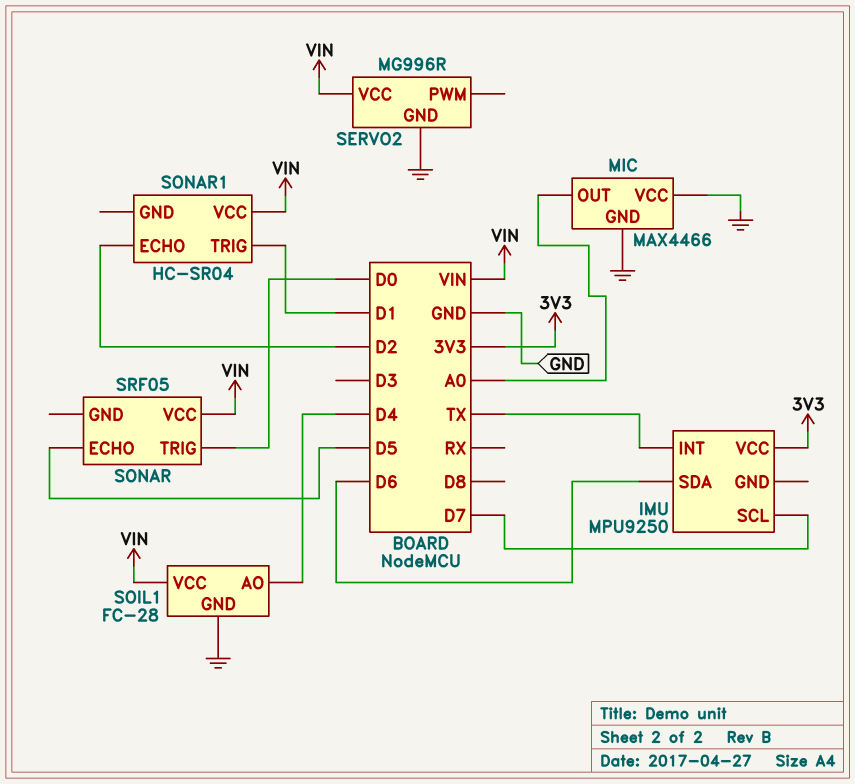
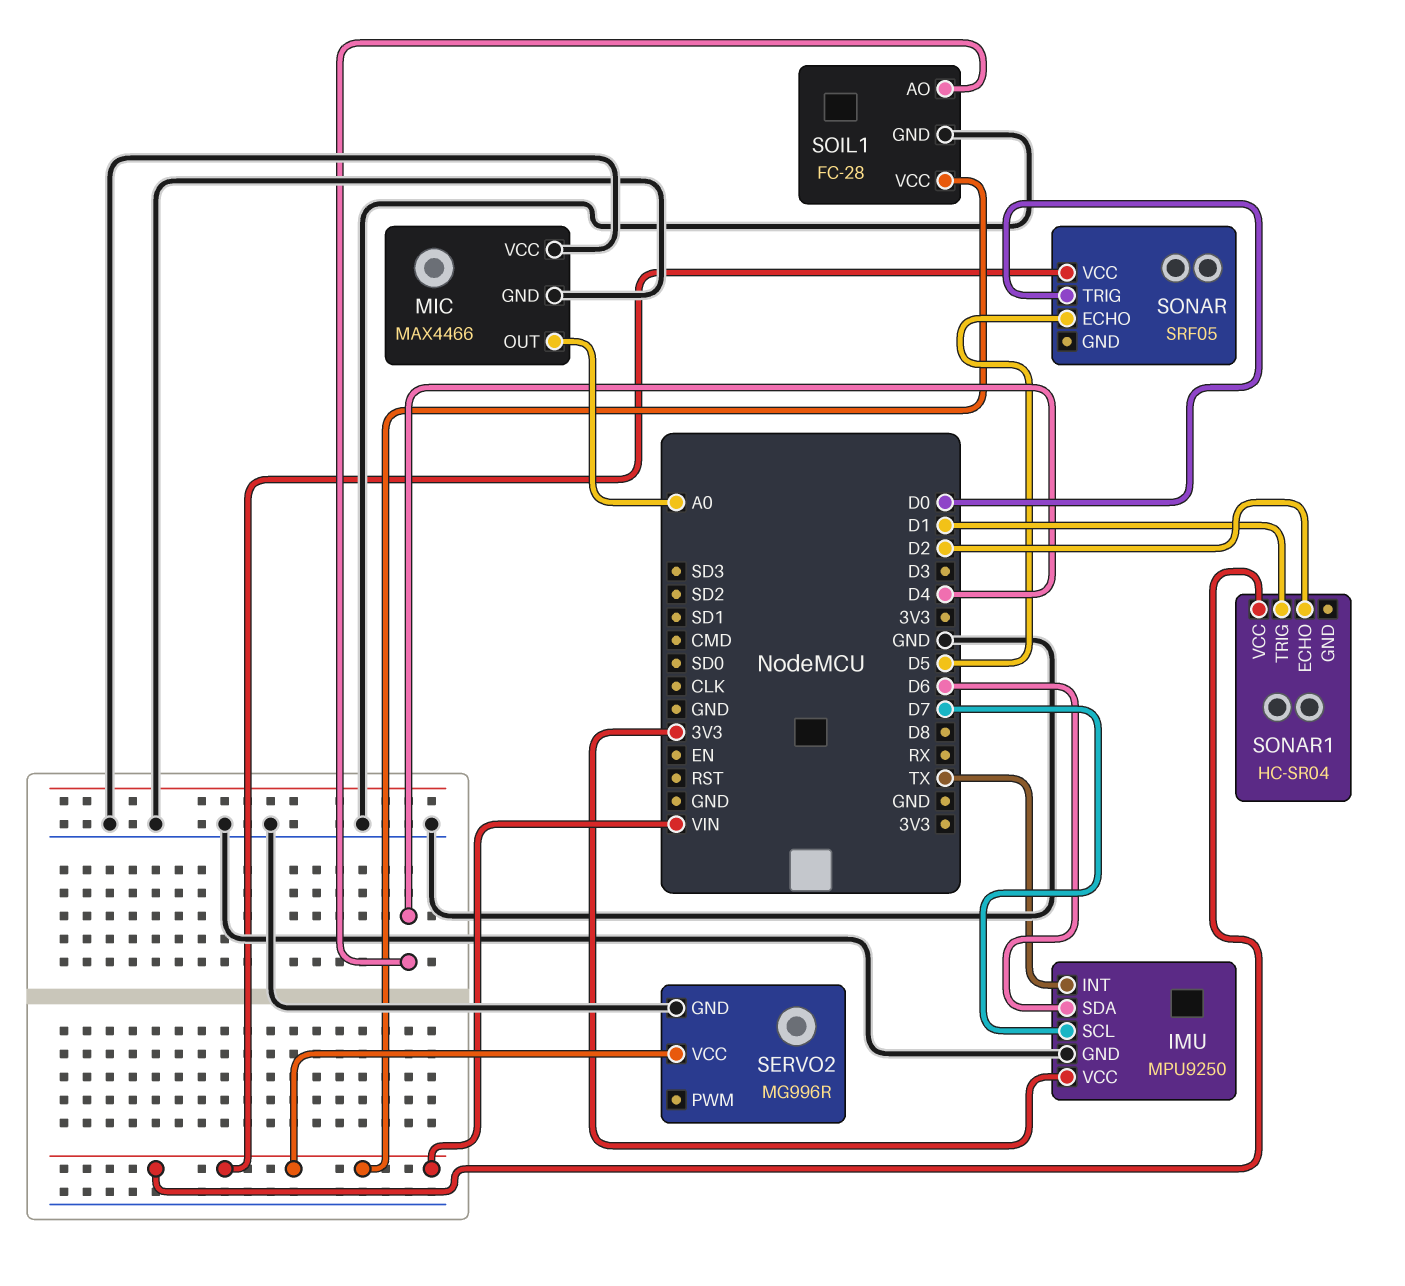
IMU pin GND: none -> GND

